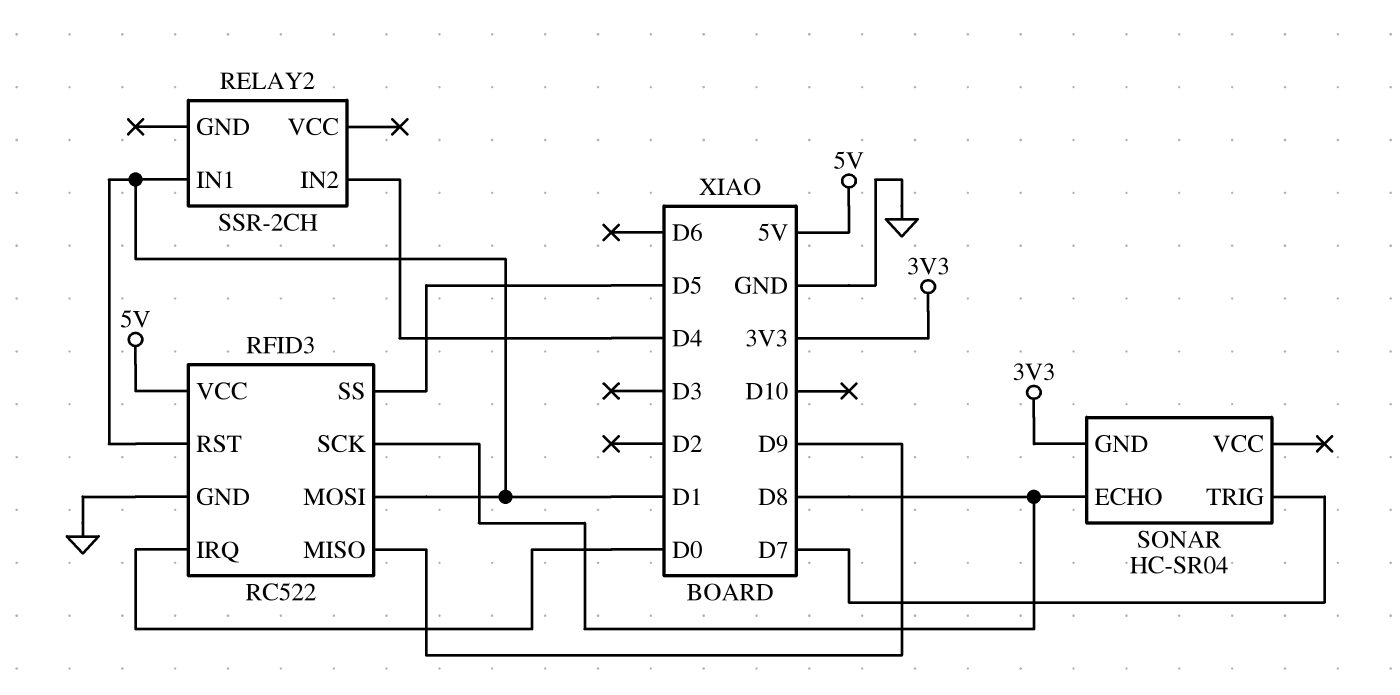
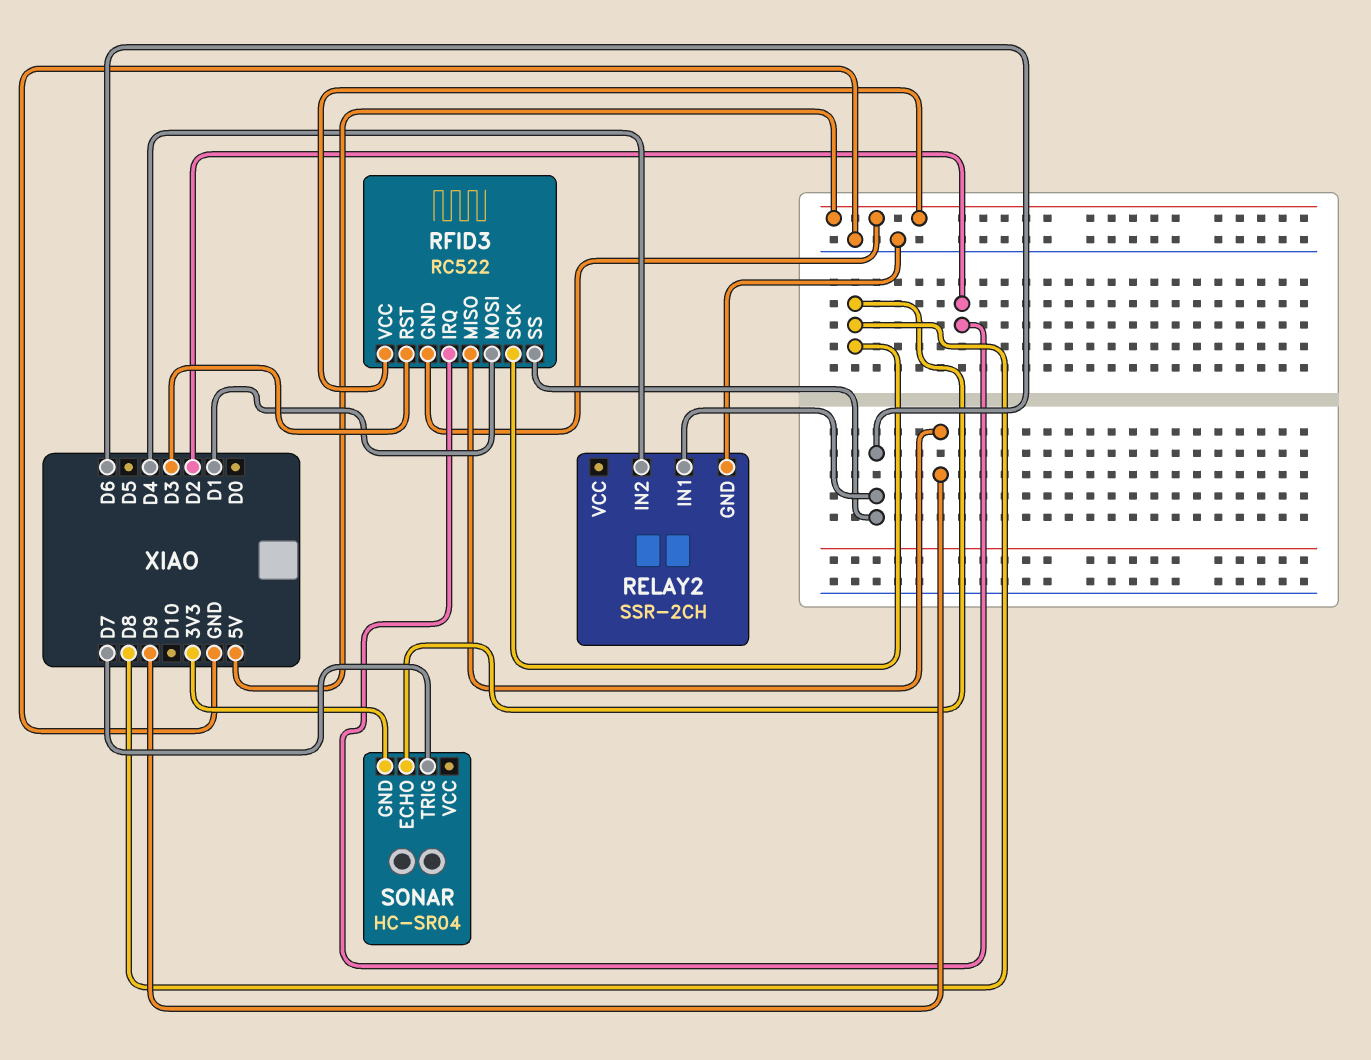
RELAY2 pin GND: none -> GND
RELAY2 pin IN1: D1 -> D6
RFID3 pin GND: GND -> 5V
RFID3 pin IRQ: D0 -> D2
RFID3 pin RST: D1 -> D3
RFID3 pin SS: D5 -> D6

